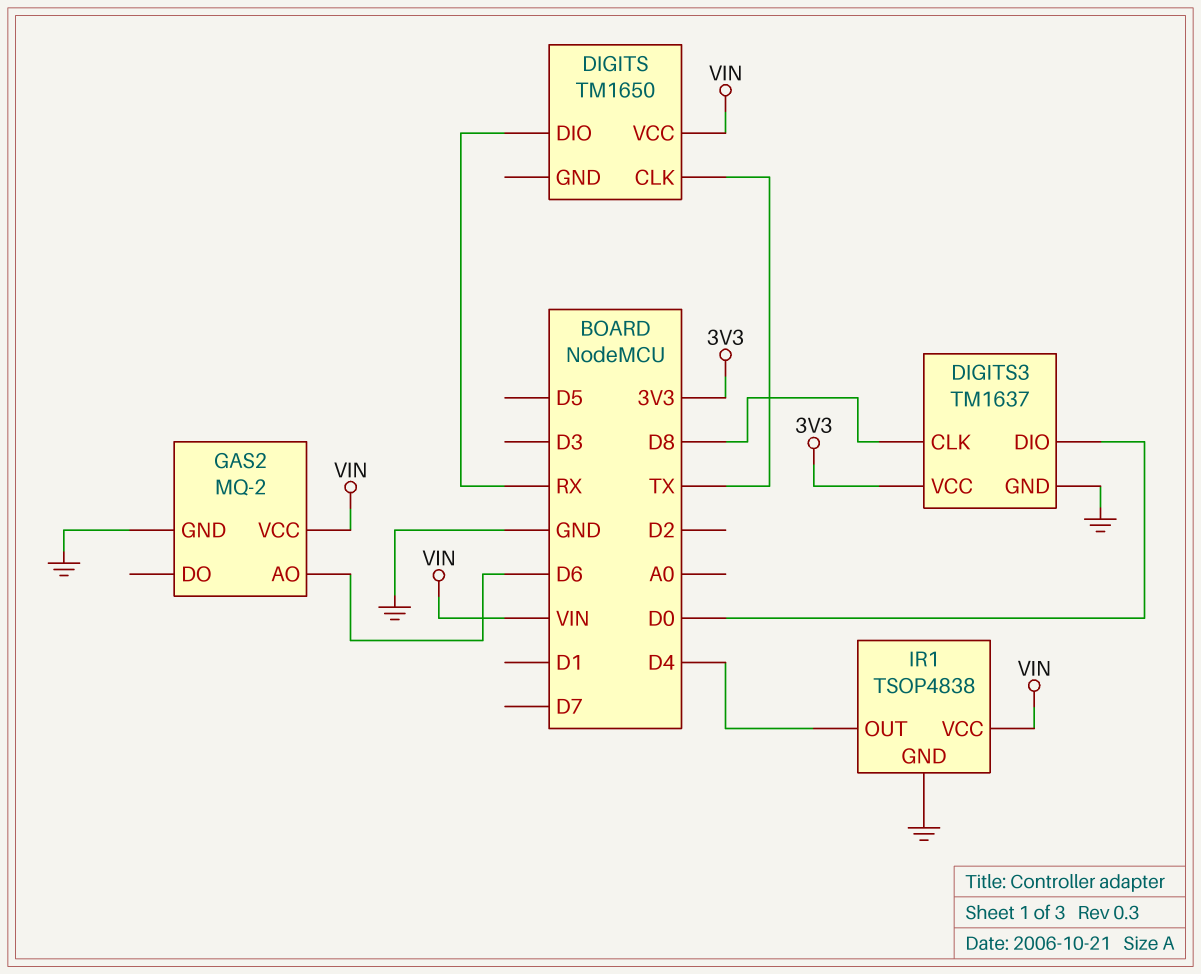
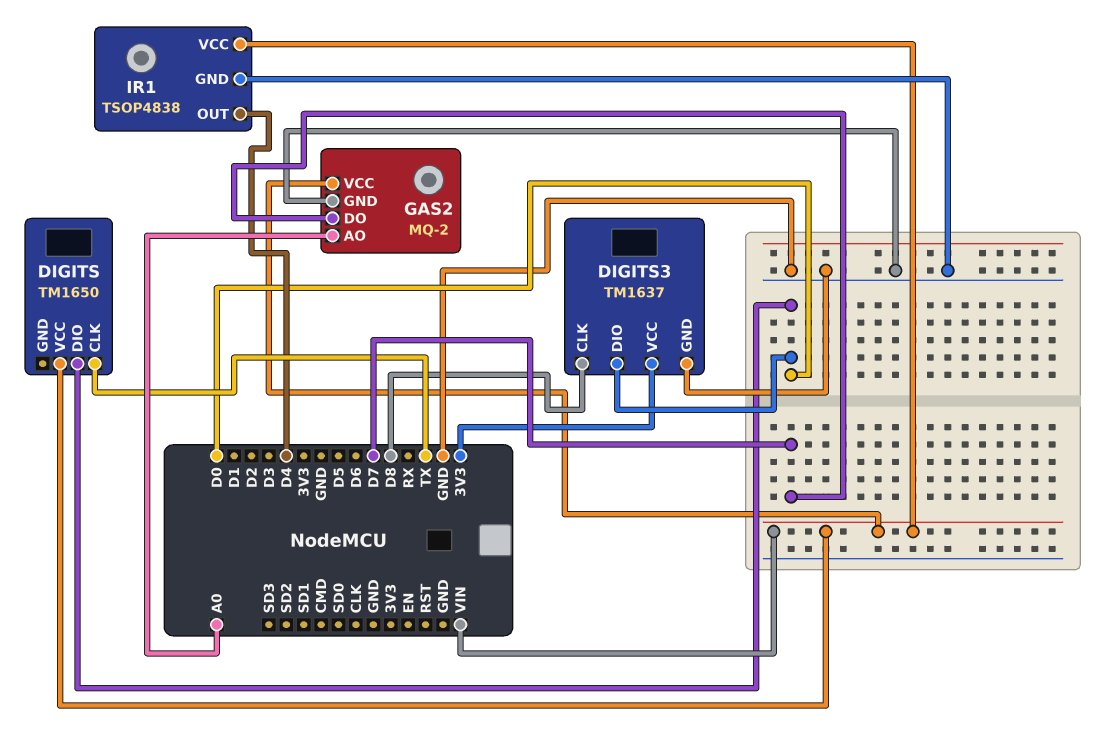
DIGITS pin DIO: RX -> D0
GAS2 pin AO: D6 -> A0
GAS2 pin DO: none -> D7

